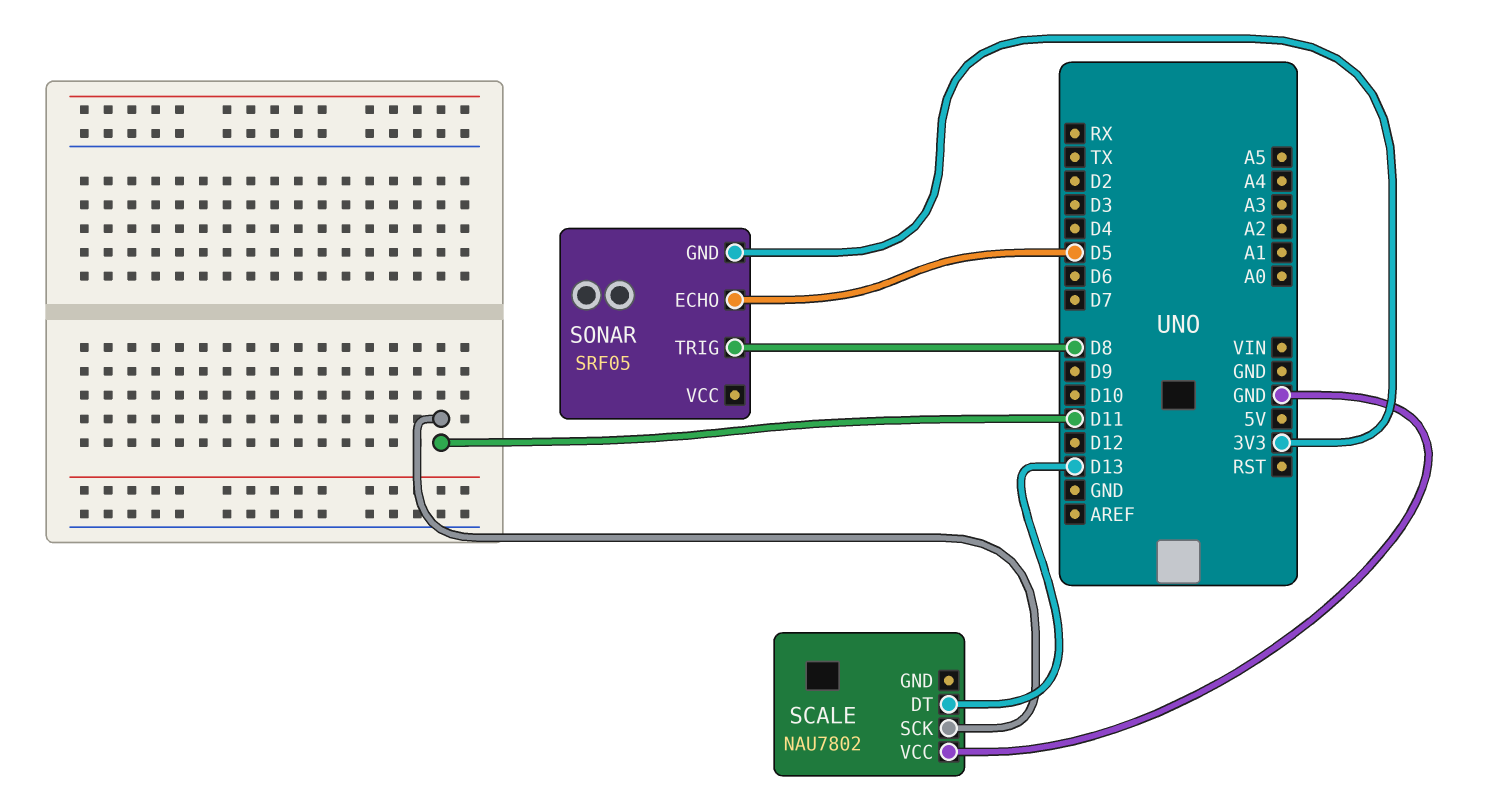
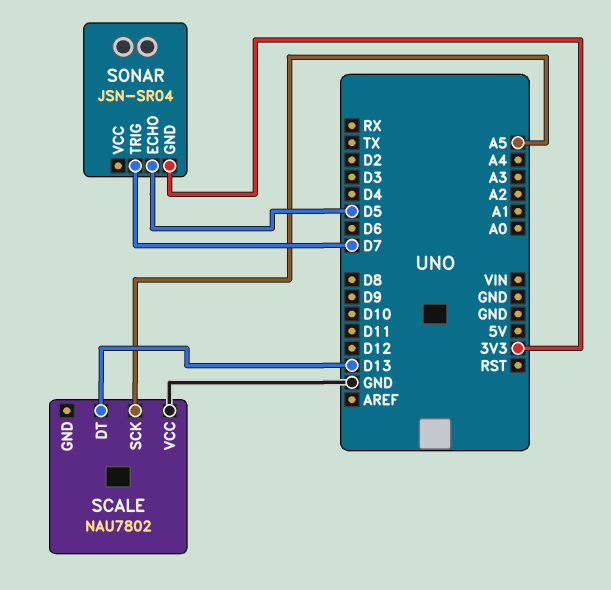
SCALE pin SCK: D11 -> A5
SONAR: SRF05 -> JSN-SR04
SONAR pin TRIG: D8 -> D7

